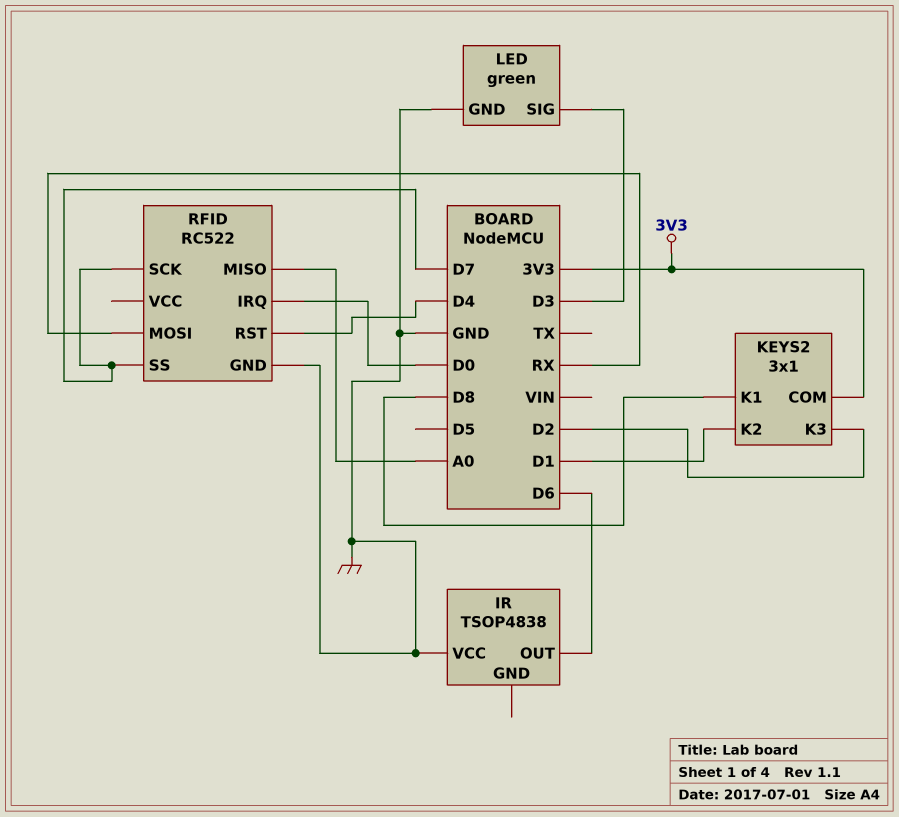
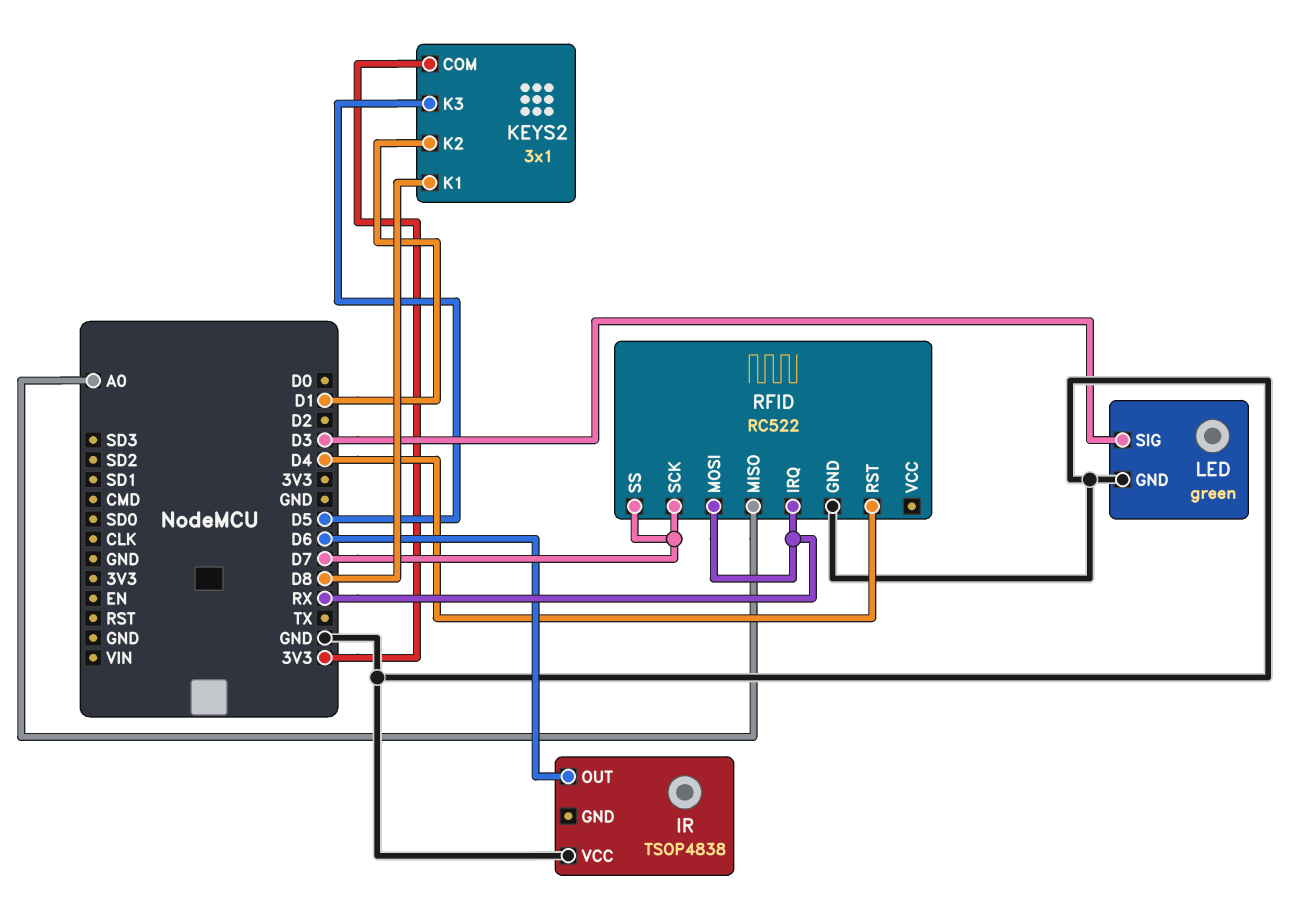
KEYS2 pin K3: D2 -> D5
RFID pin IRQ: D0 -> RX

